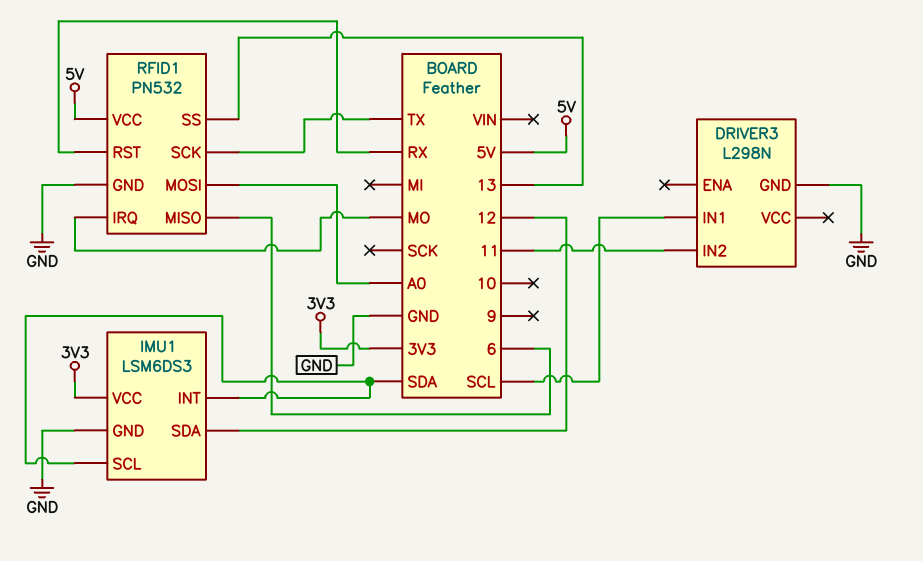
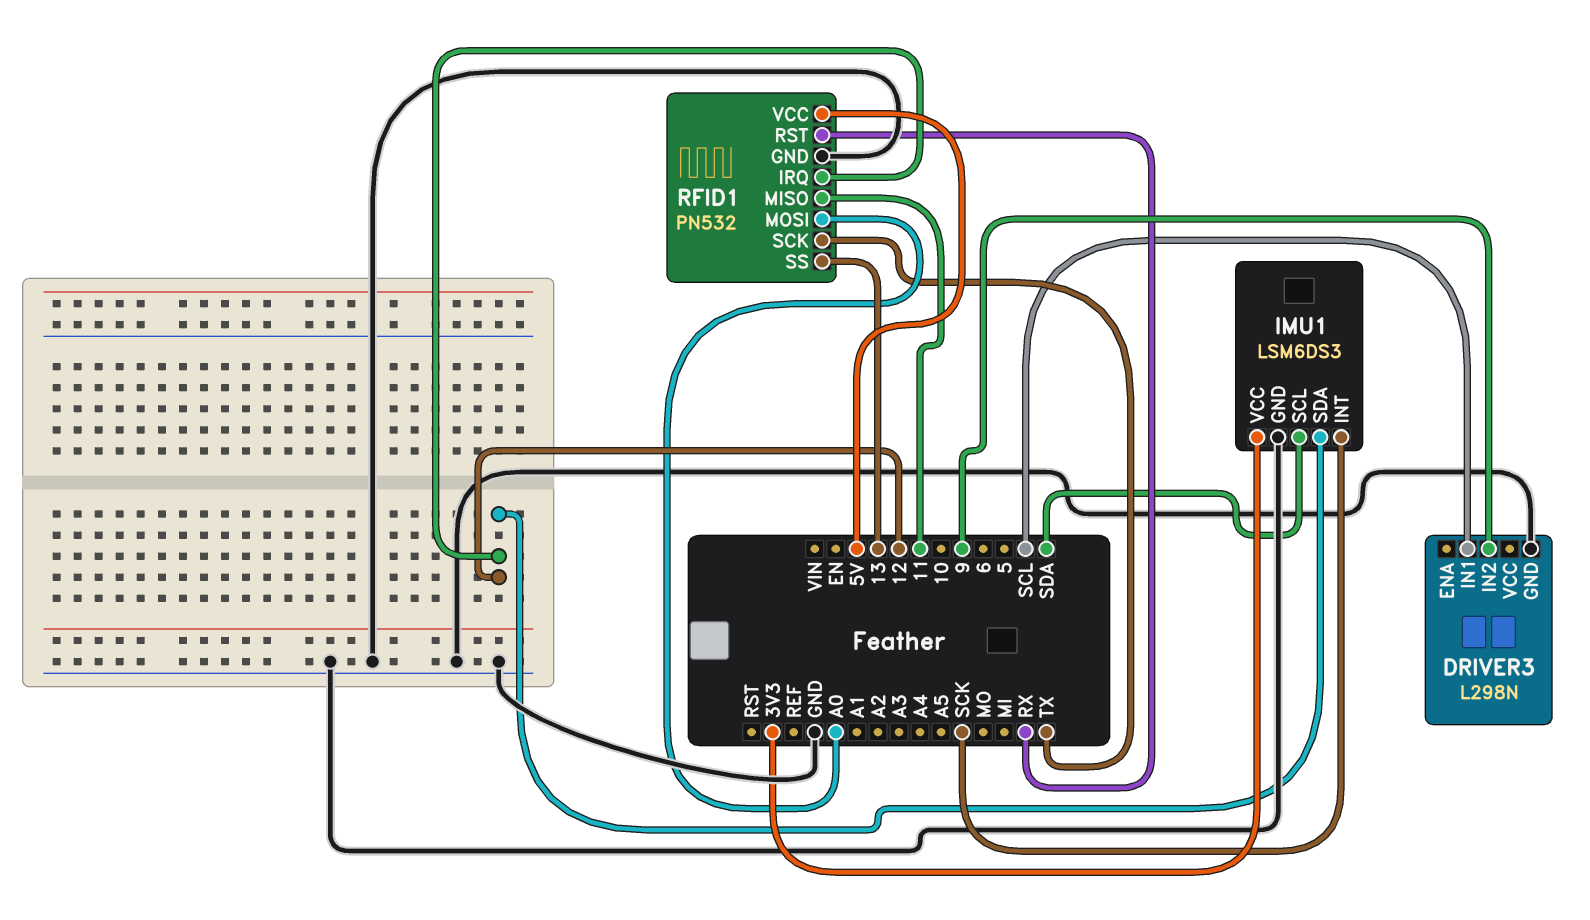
DRIVER3 pin IN2: 11 -> 9
IMU1 pin INT: SDA -> SCK
RFID1 pin IRQ: MO -> 12
RFID1 pin MISO: 6 -> 11

